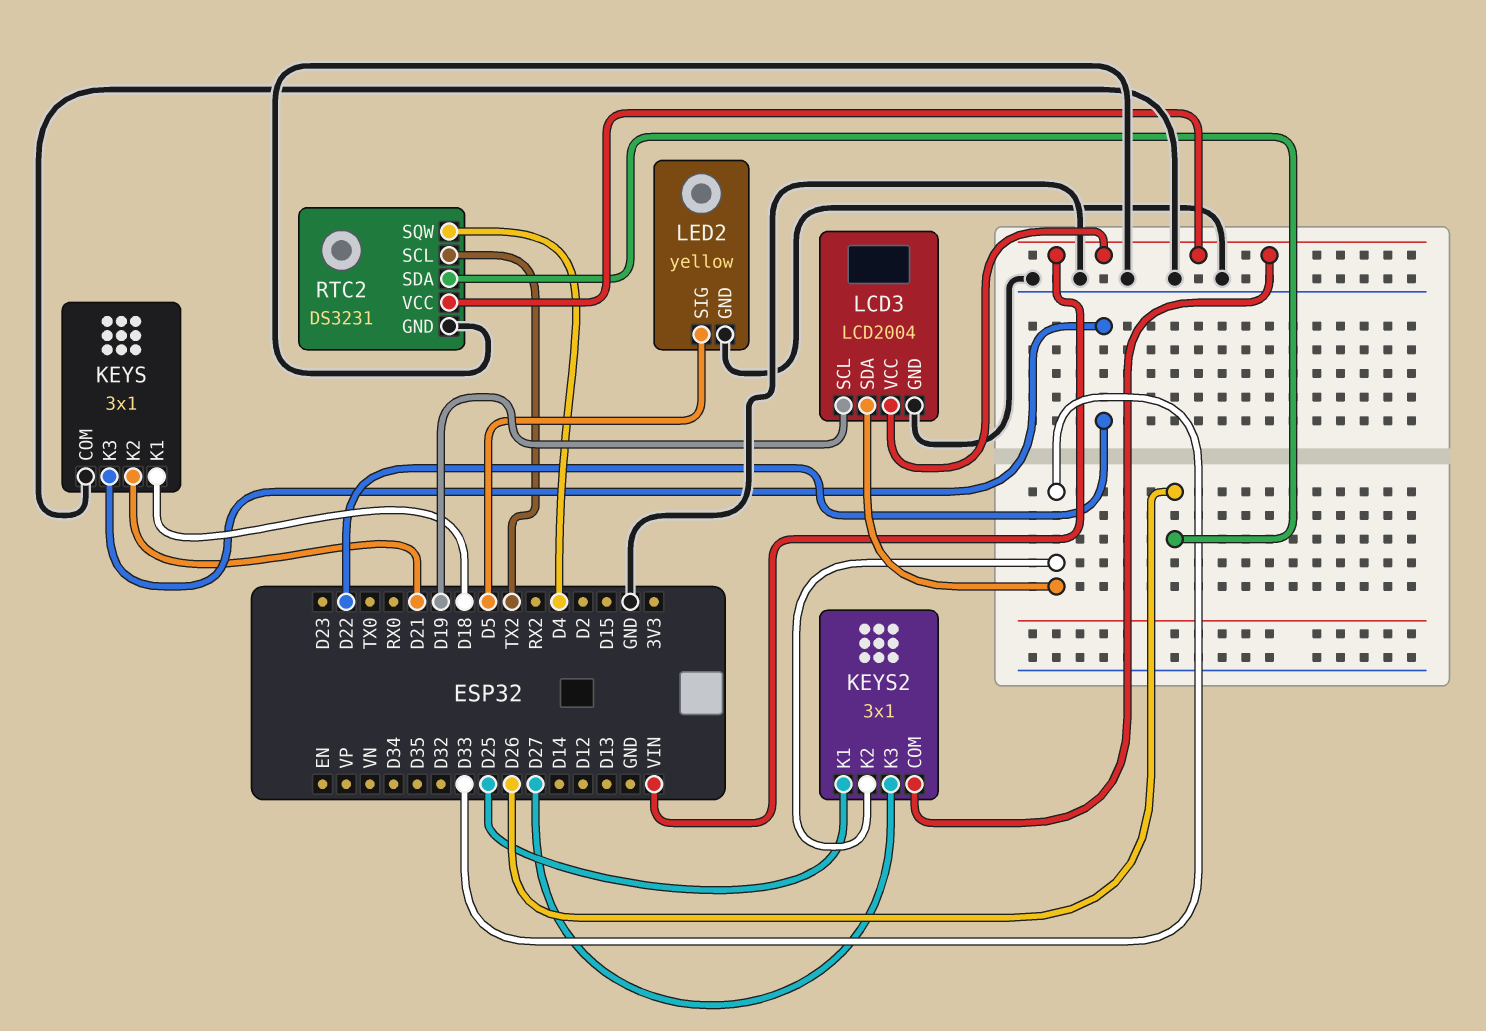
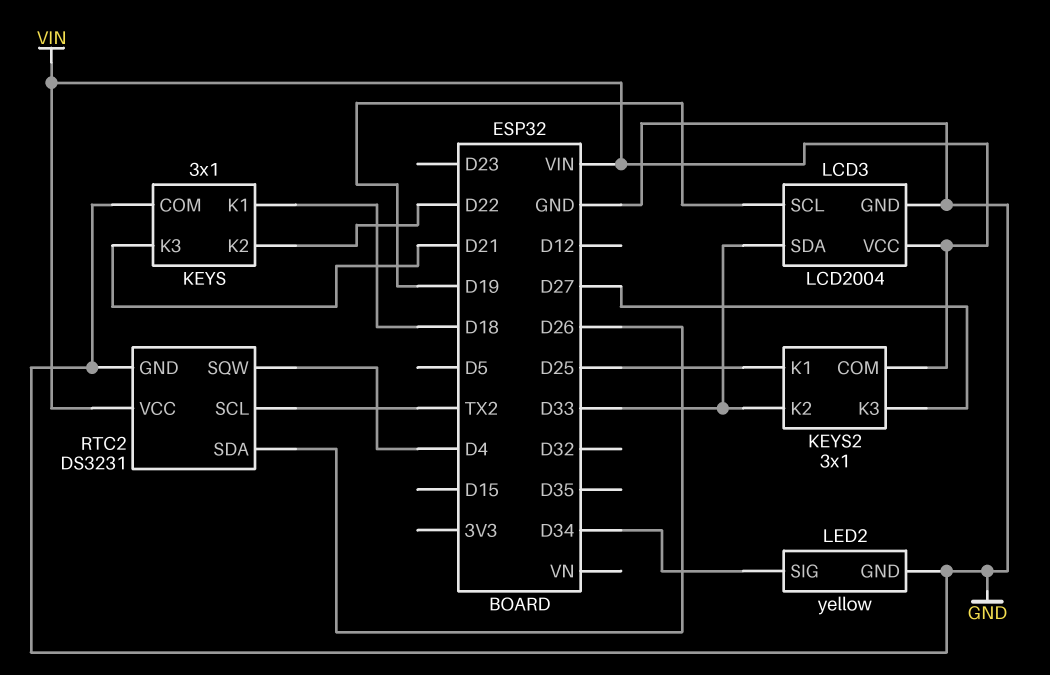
KEYS pin K2: D21 -> D22
KEYS pin K3: D22 -> D21
LED2 pin SIG: D5 -> D34

